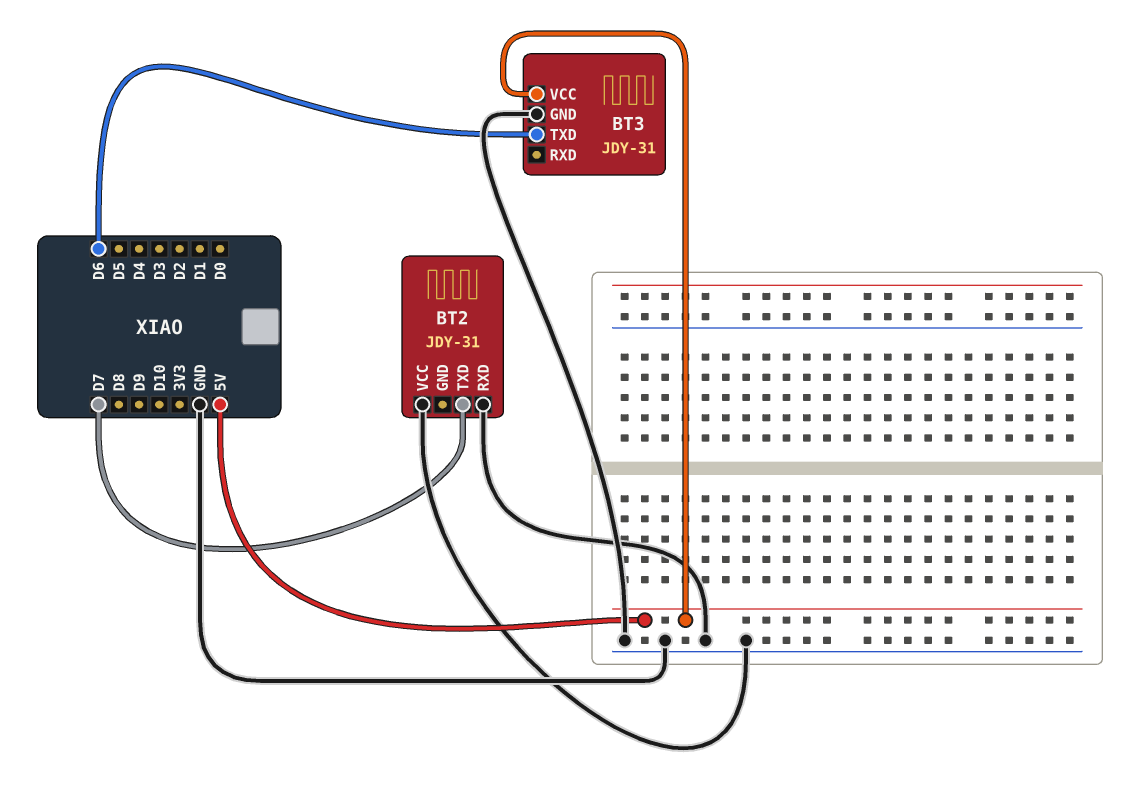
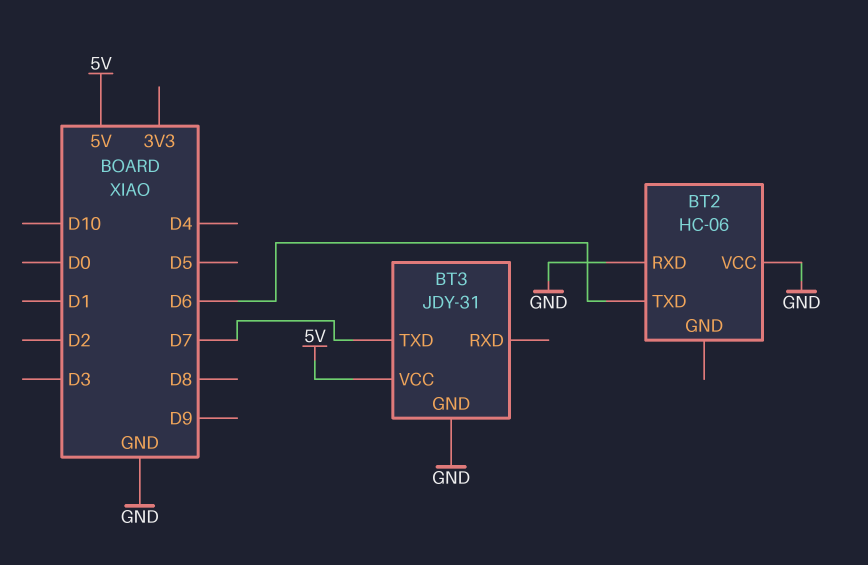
BT2: JDY-31 -> HC-06
BT2 pin TXD: D7 -> D6
BT3 pin TXD: D6 -> D7

